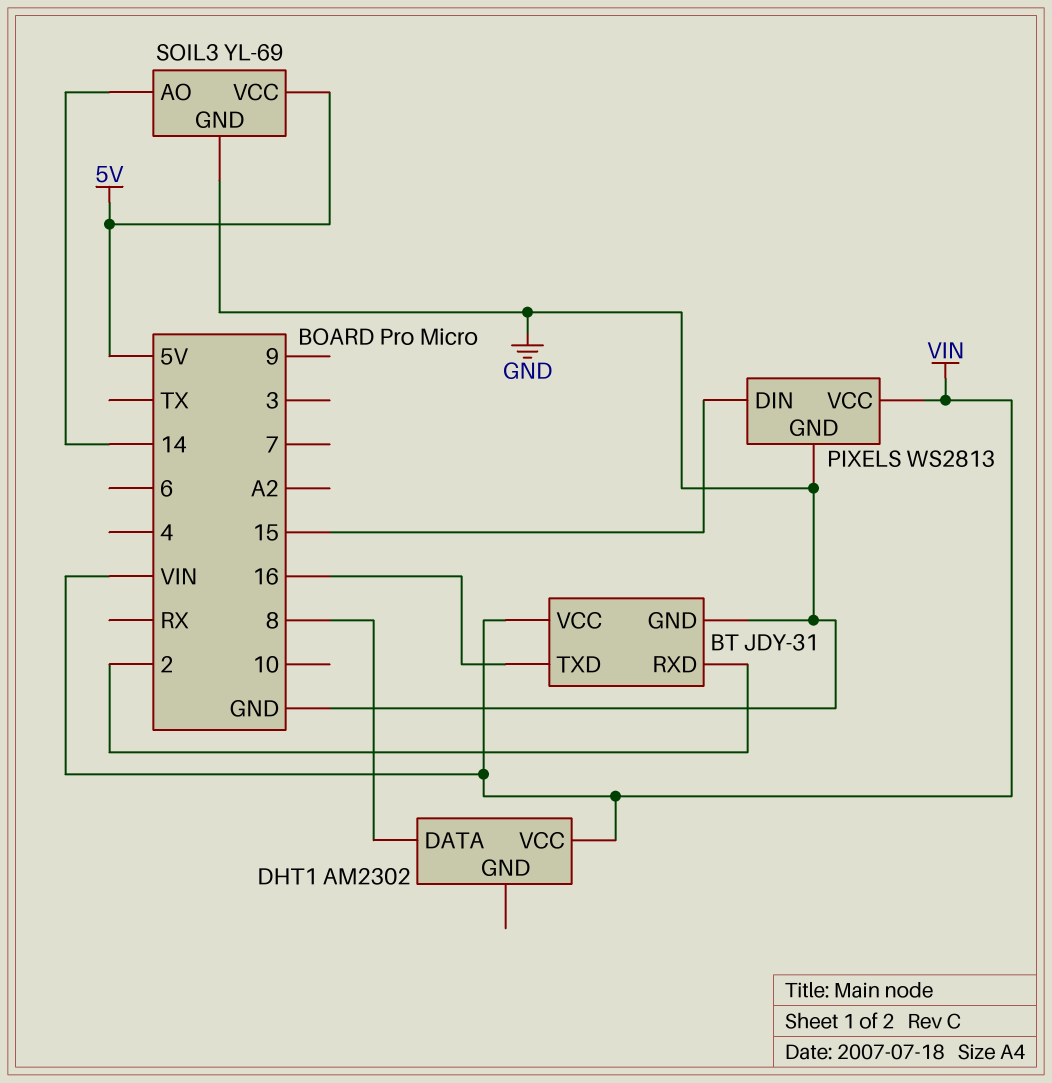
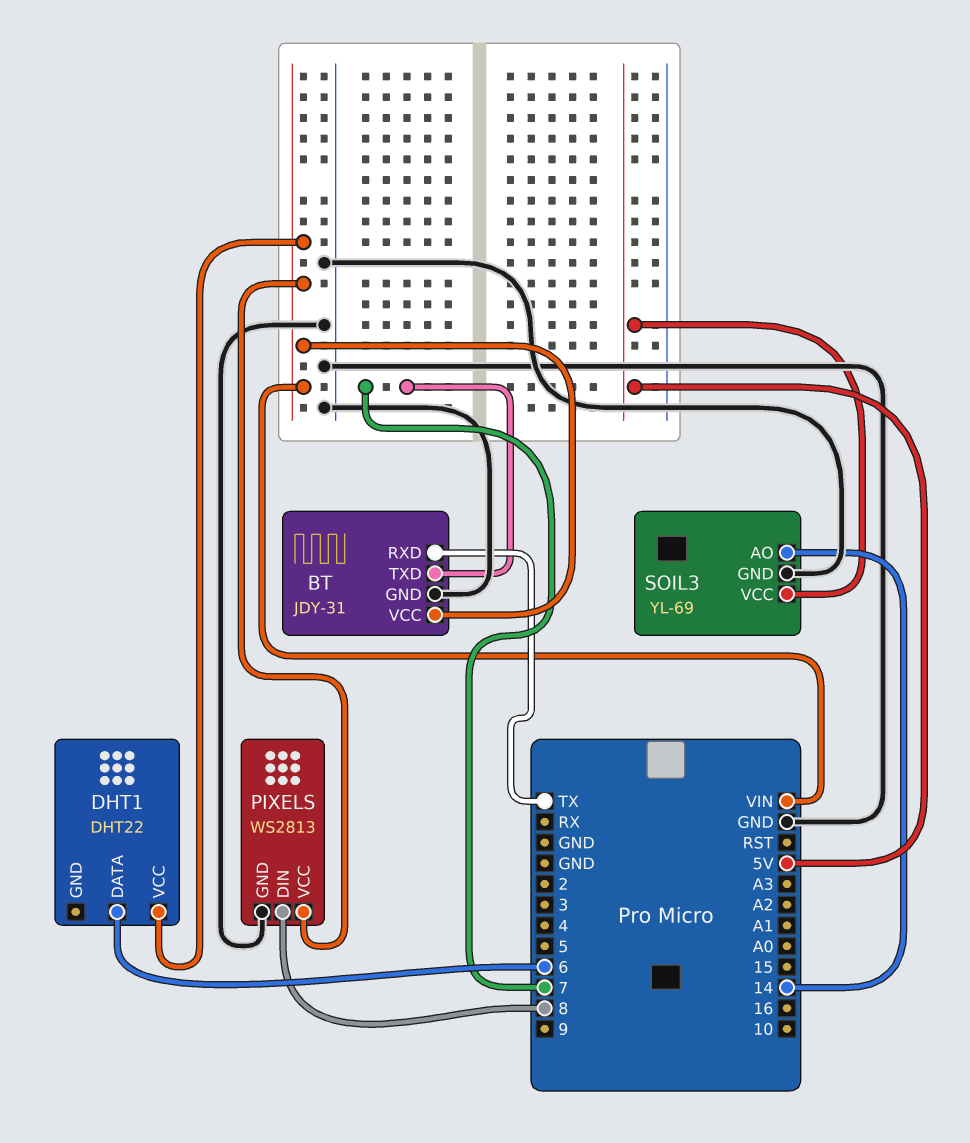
BT pin RXD: 2 -> TX
BT pin TXD: 16 -> 7
DHT1: AM2302 -> DHT22
DHT1 pin DATA: 8 -> 6
PIXELS pin DIN: 15 -> 8

